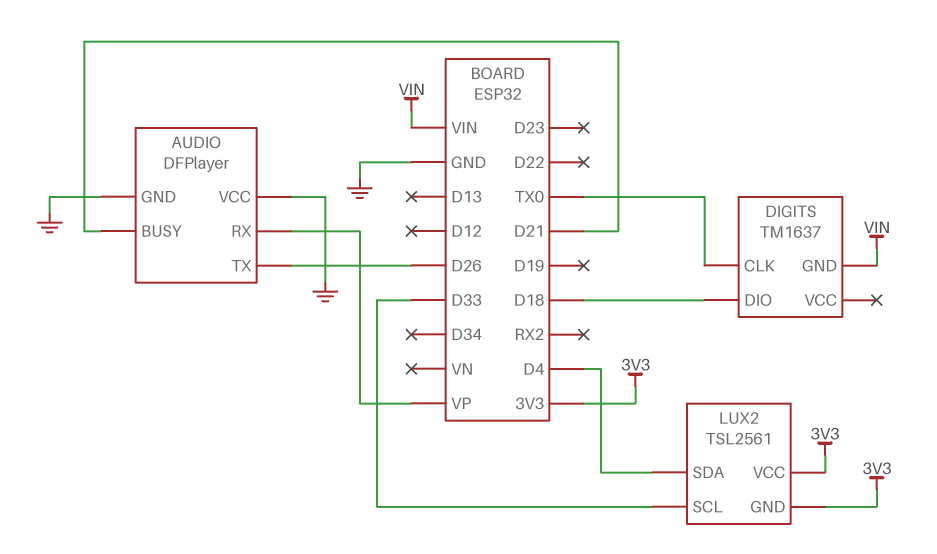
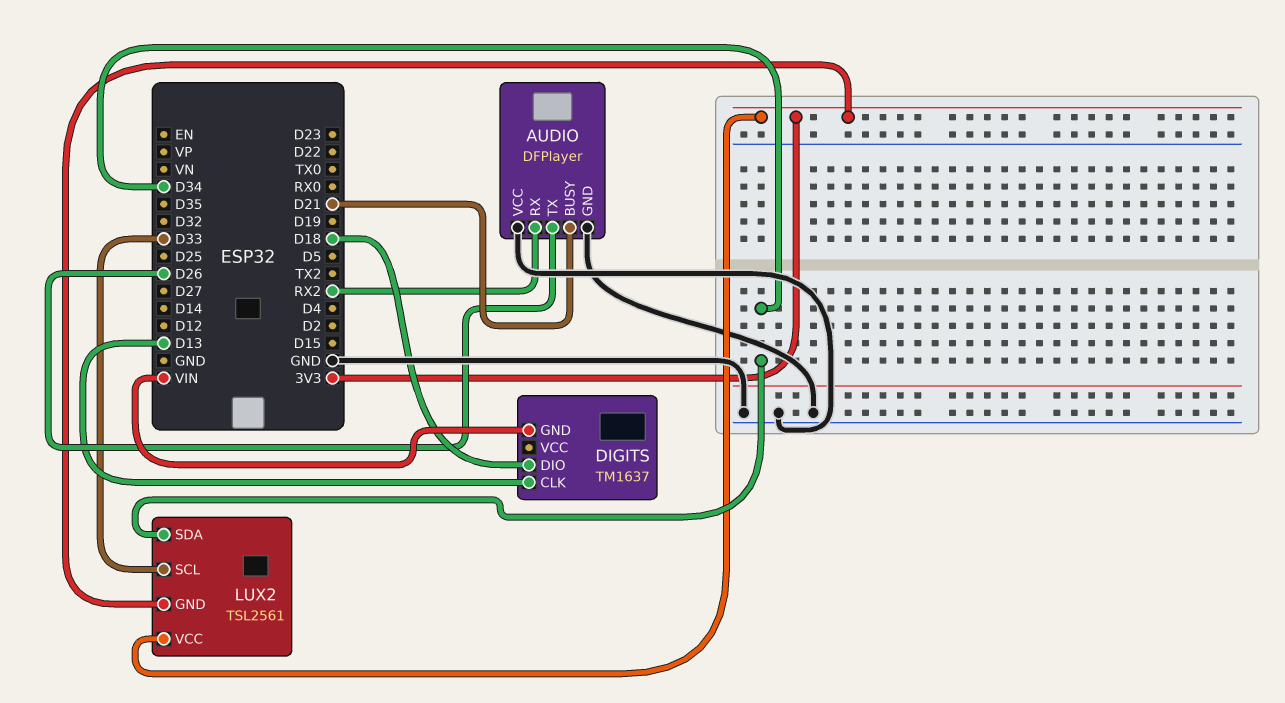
AUDIO pin RX: VP -> RX2
DIGITS pin CLK: TX0 -> D13
LUX2 pin SDA: D4 -> D34

